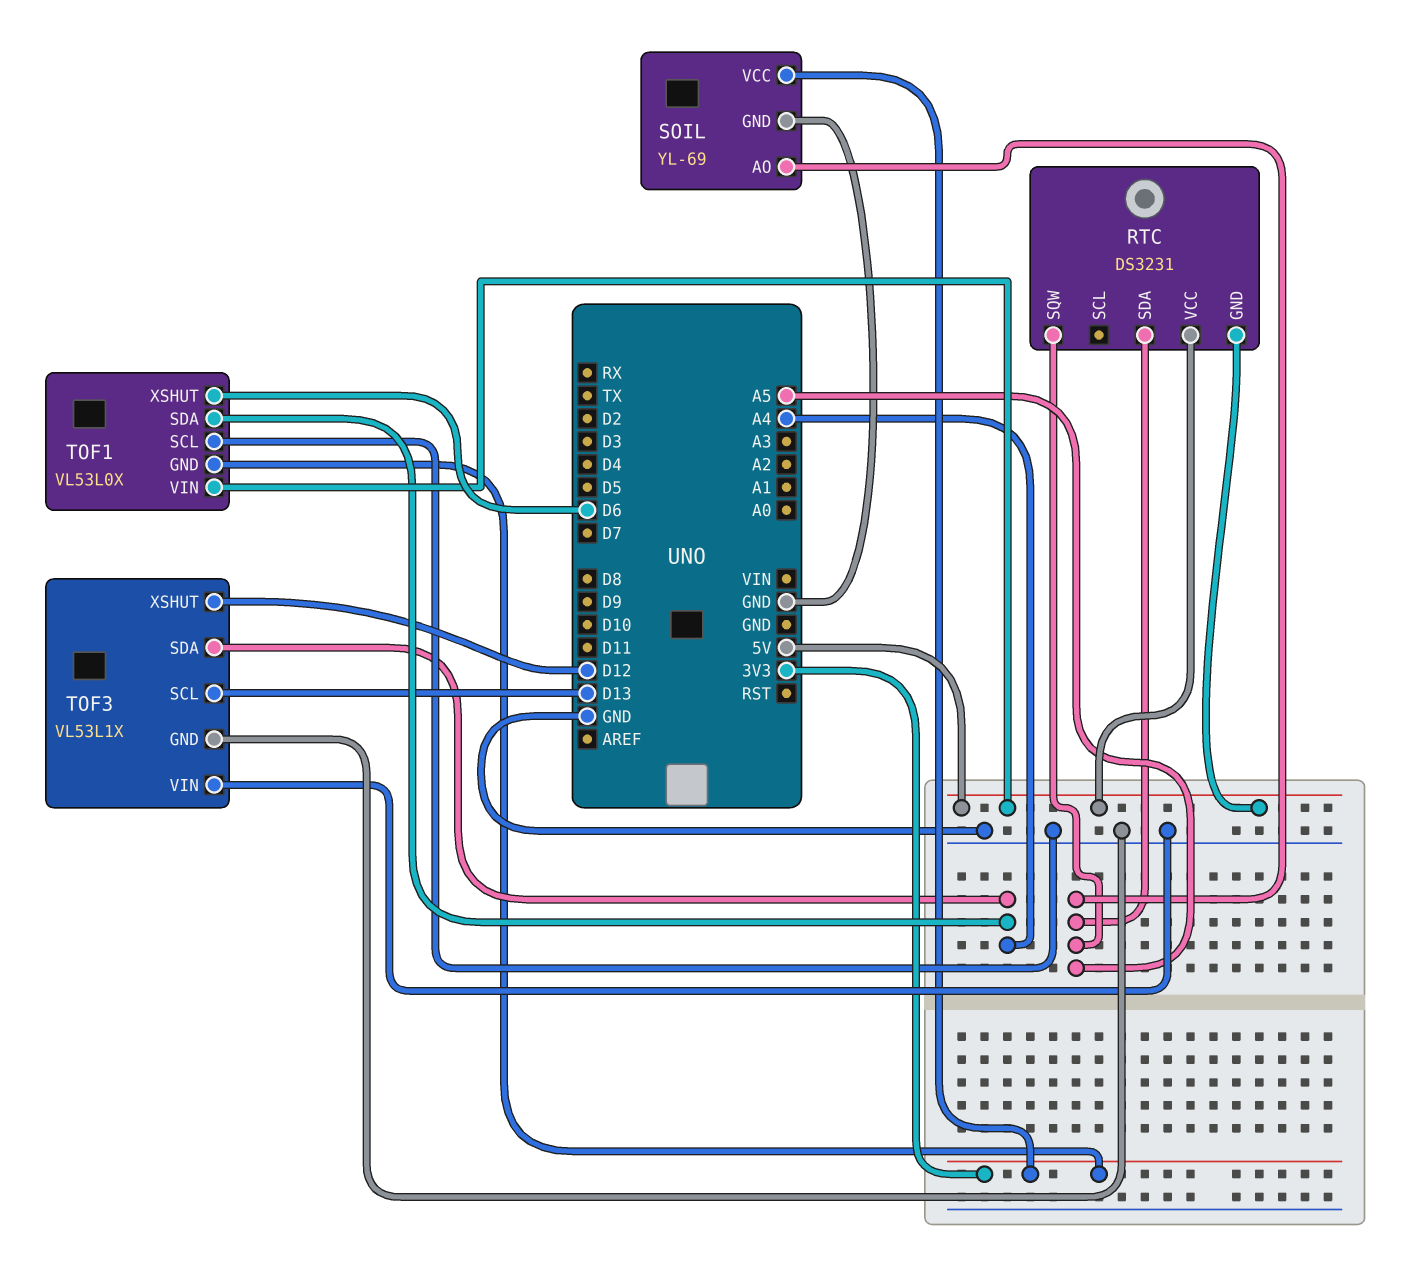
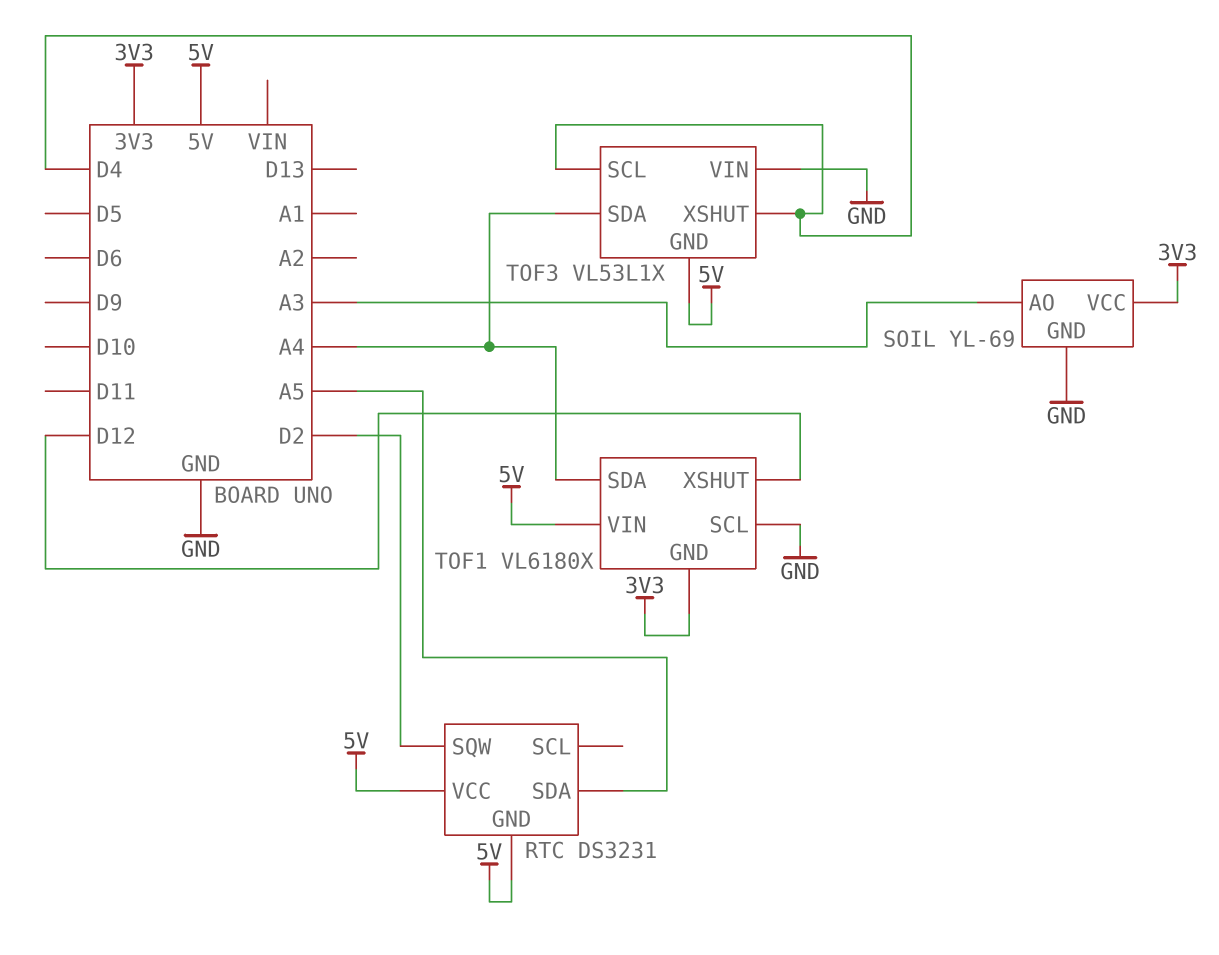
RTC pin SQW: A5 -> D2
SOIL pin AO: A5 -> A3
TOF1: VL53L0X -> VL6180X
TOF1 pin XSHUT: D6 -> D12
TOF3 pin GND: GND -> 5V
TOF3 pin SCL: D13 -> D4
TOF3 pin XSHUT: D12 -> D4

